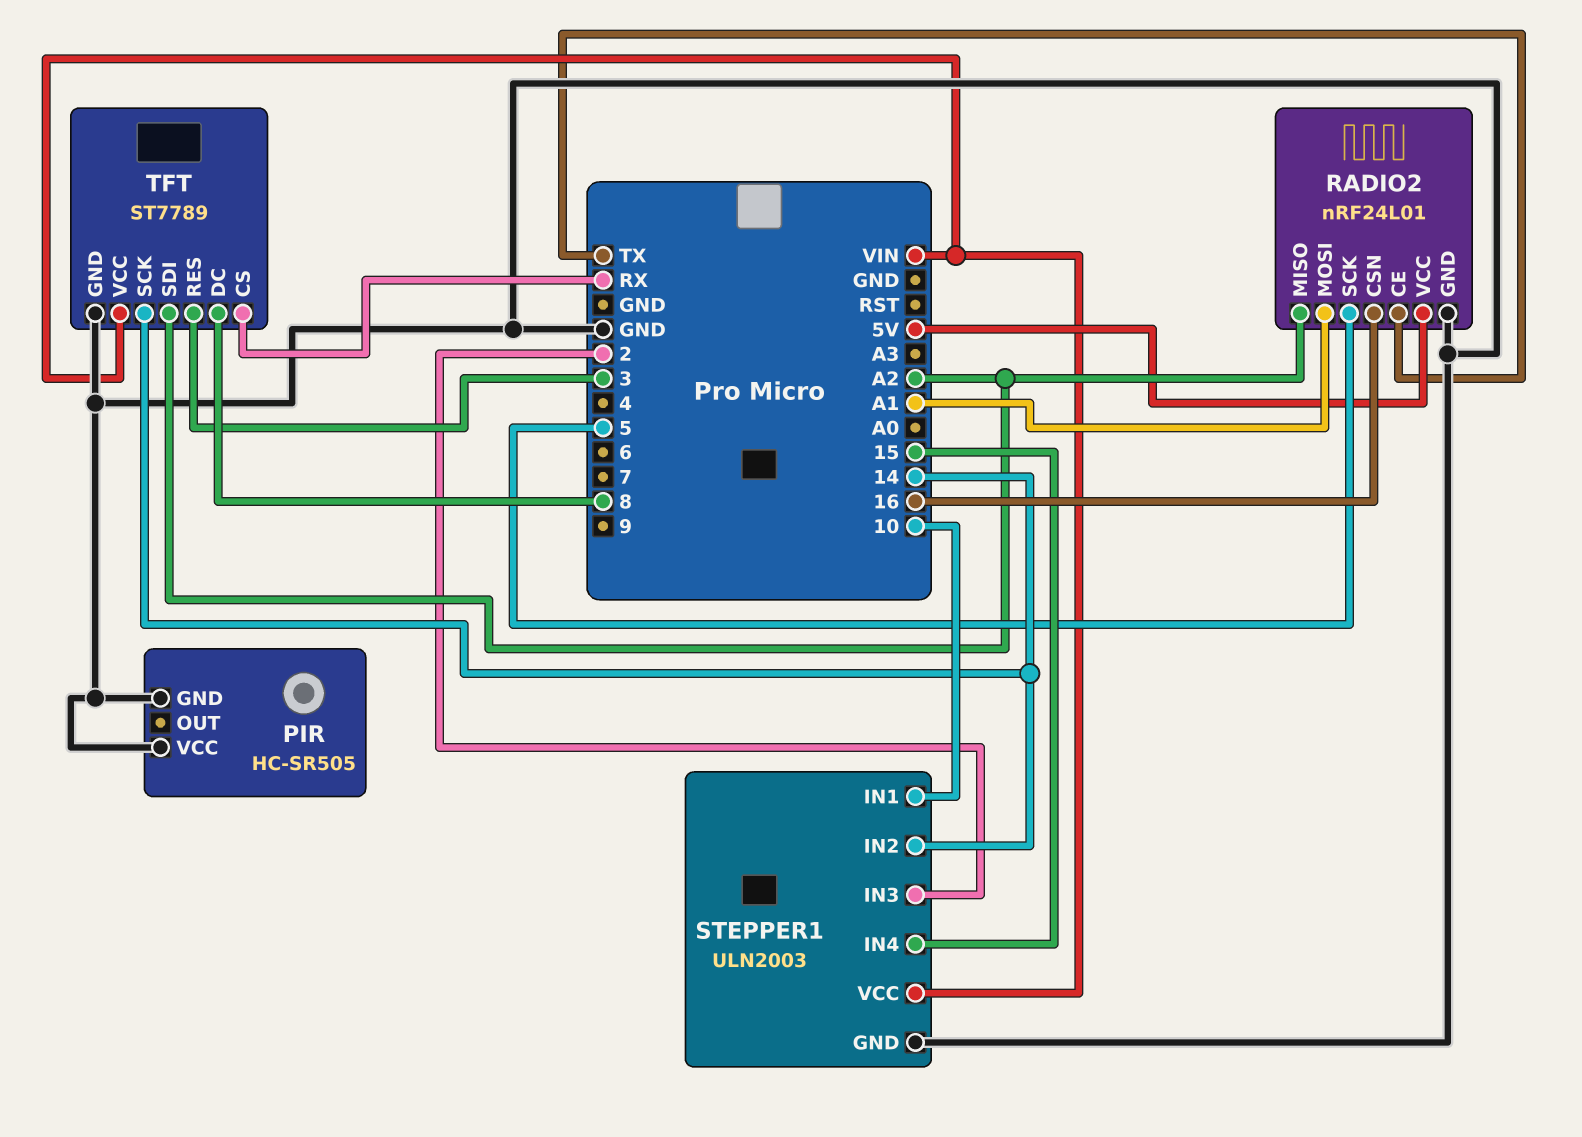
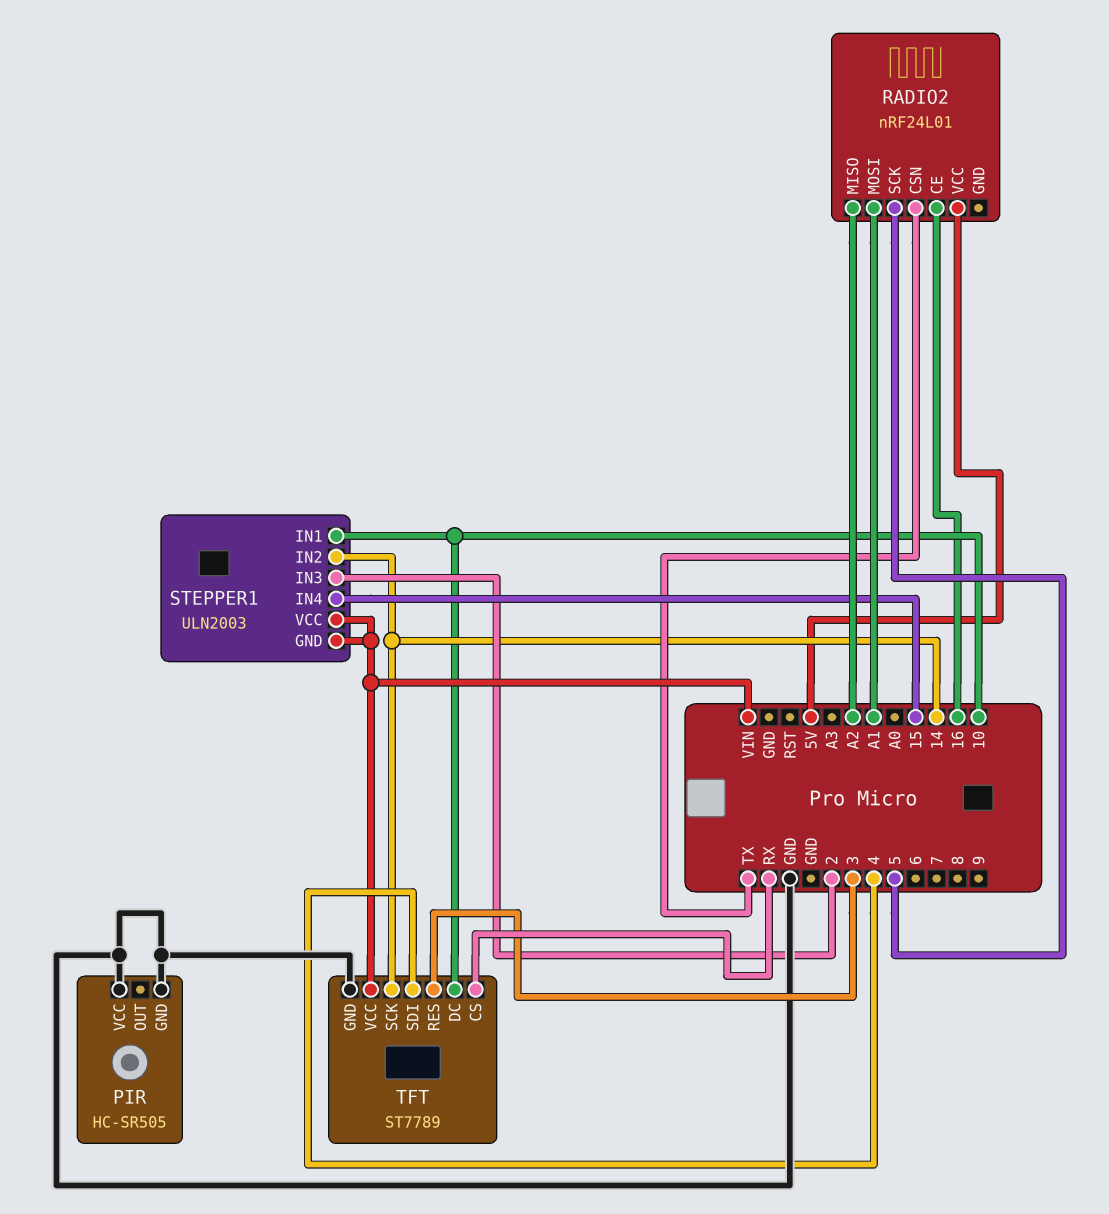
RADIO2 pin CE: TX -> 16
RADIO2 pin CSN: 16 -> TX
RADIO2 pin GND: GND -> none
STEPPER1 pin GND: GND -> VIN
TFT pin DC: 8 -> 10
TFT pin SDI: A2 -> 4

